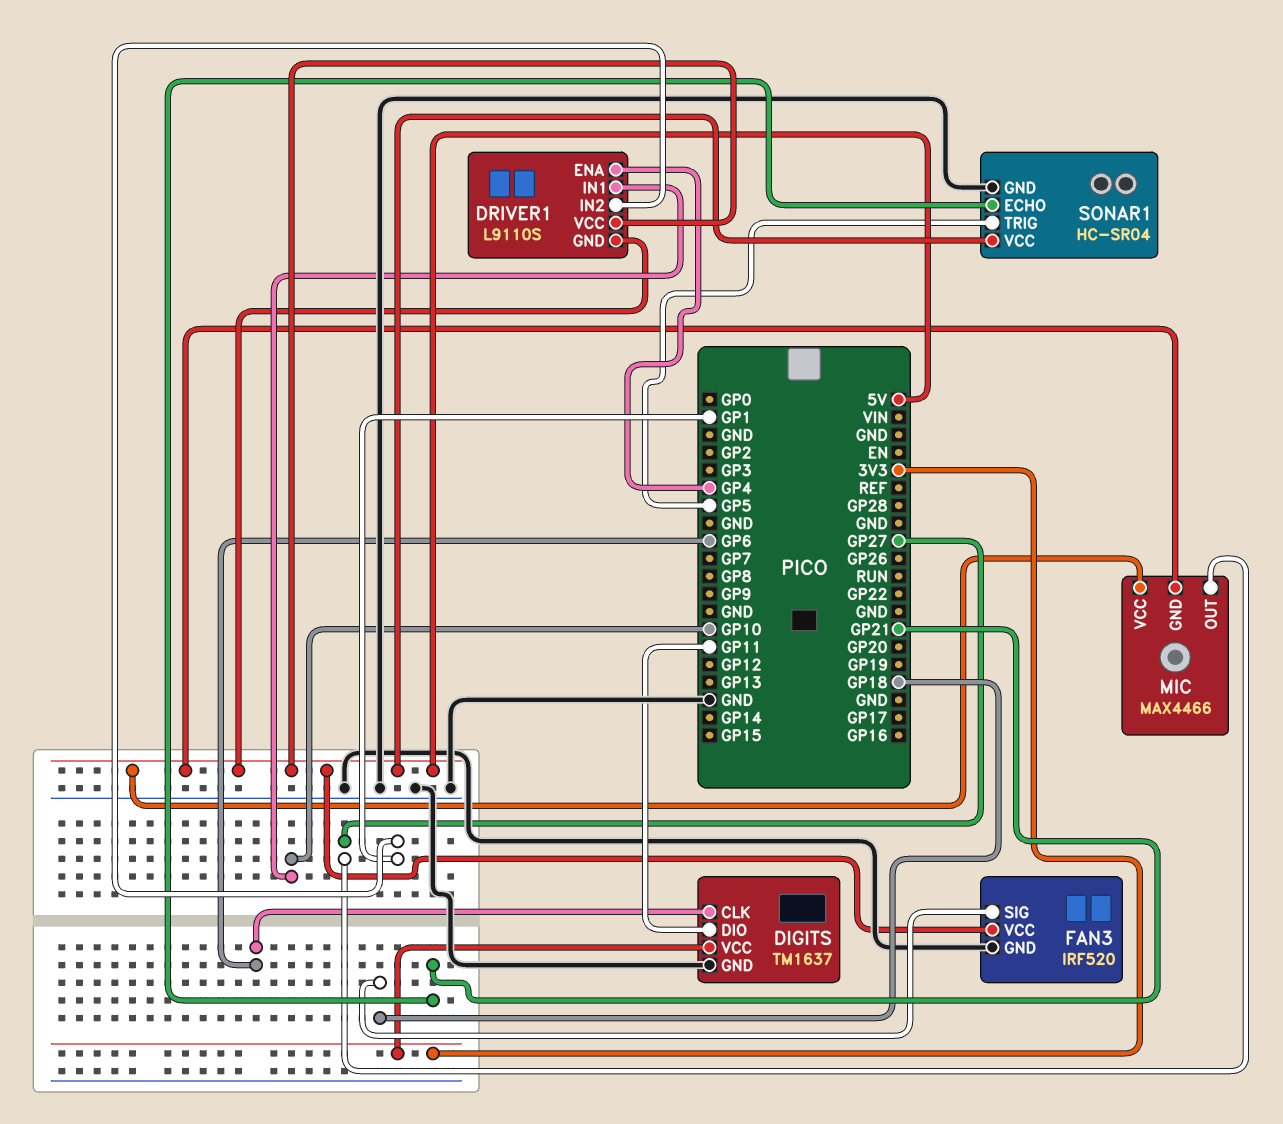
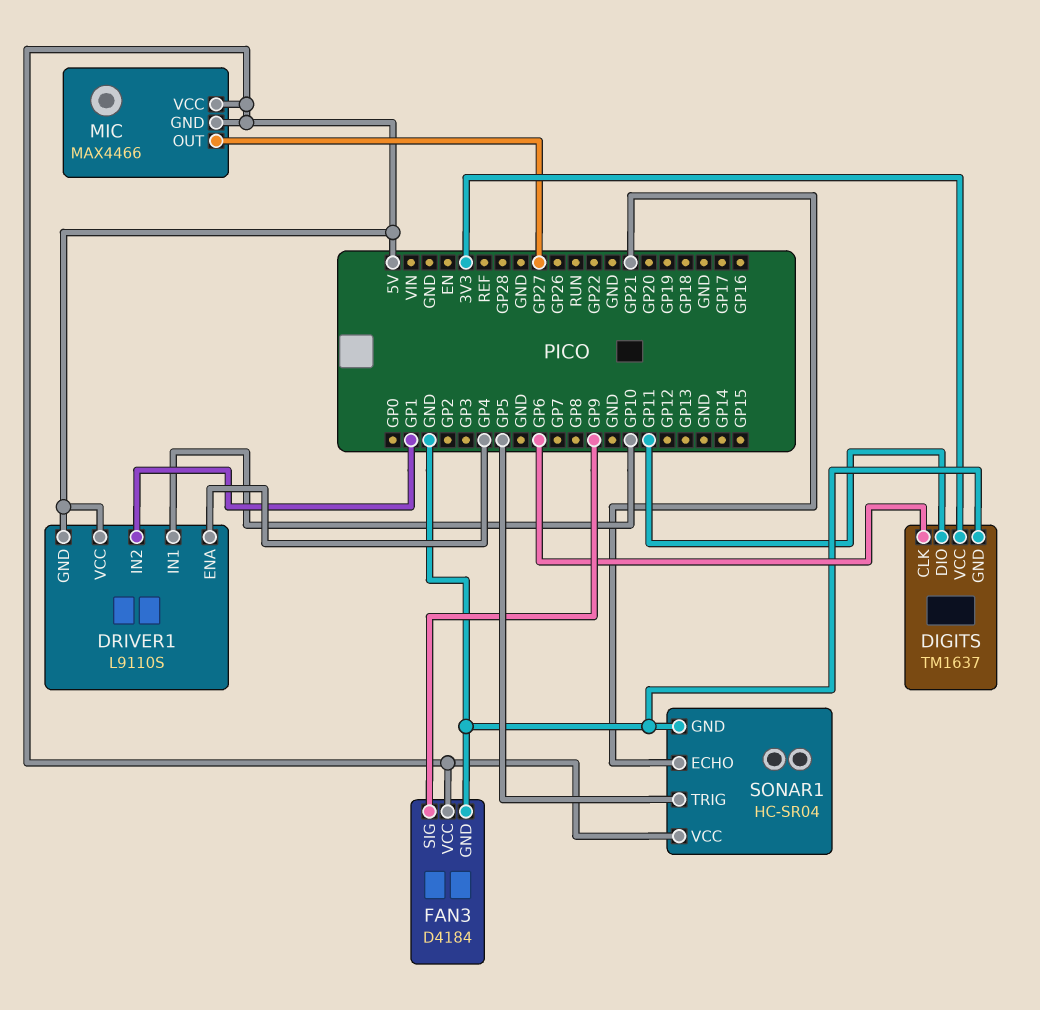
FAN3: IRF520 -> D4184
FAN3 pin SIG: GP18 -> GP9

